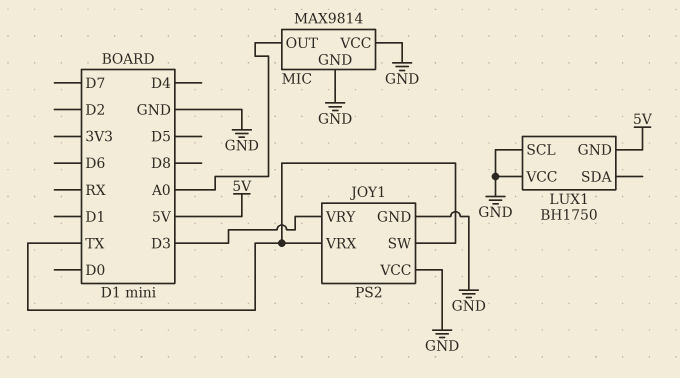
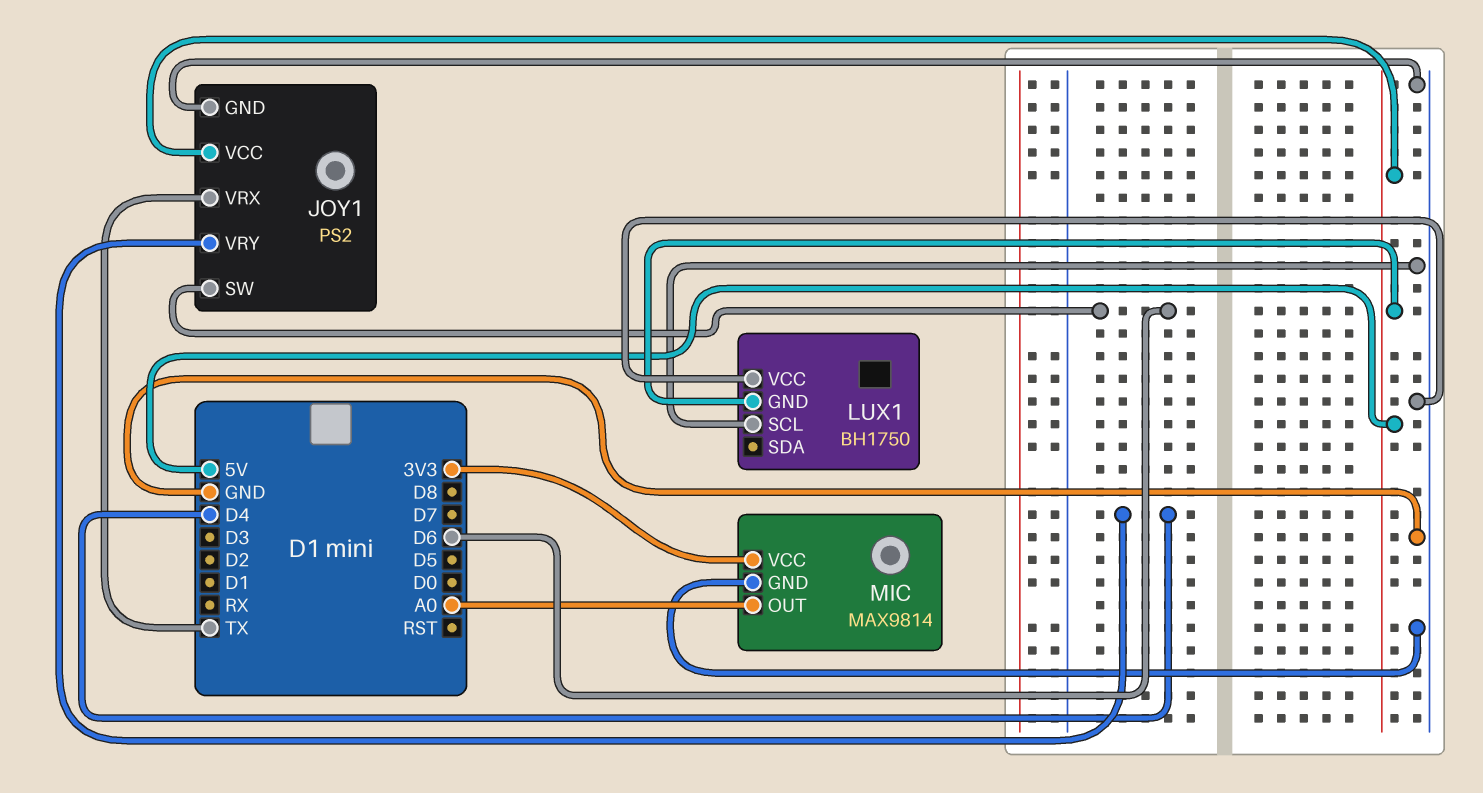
JOY1 pin SW: TX -> D6
JOY1 pin VCC: GND -> 5V
JOY1 pin VRY: D3 -> D4
MIC pin VCC: GND -> 3V3

